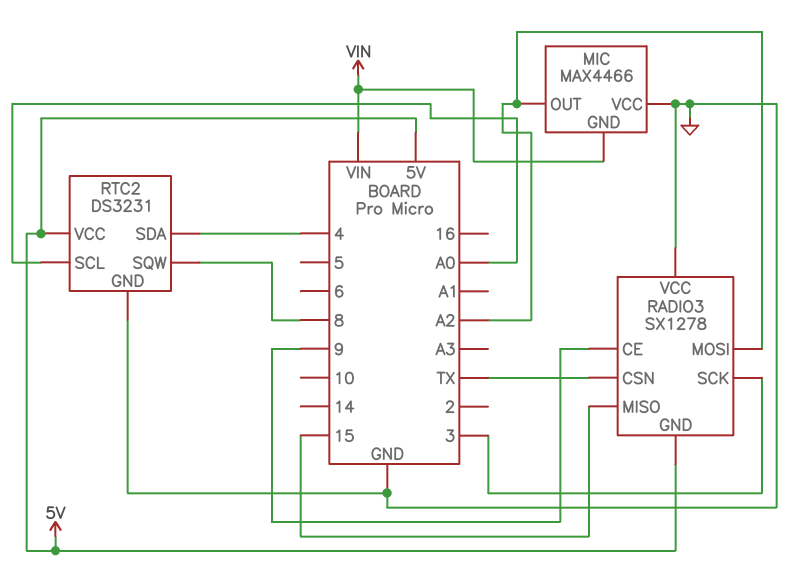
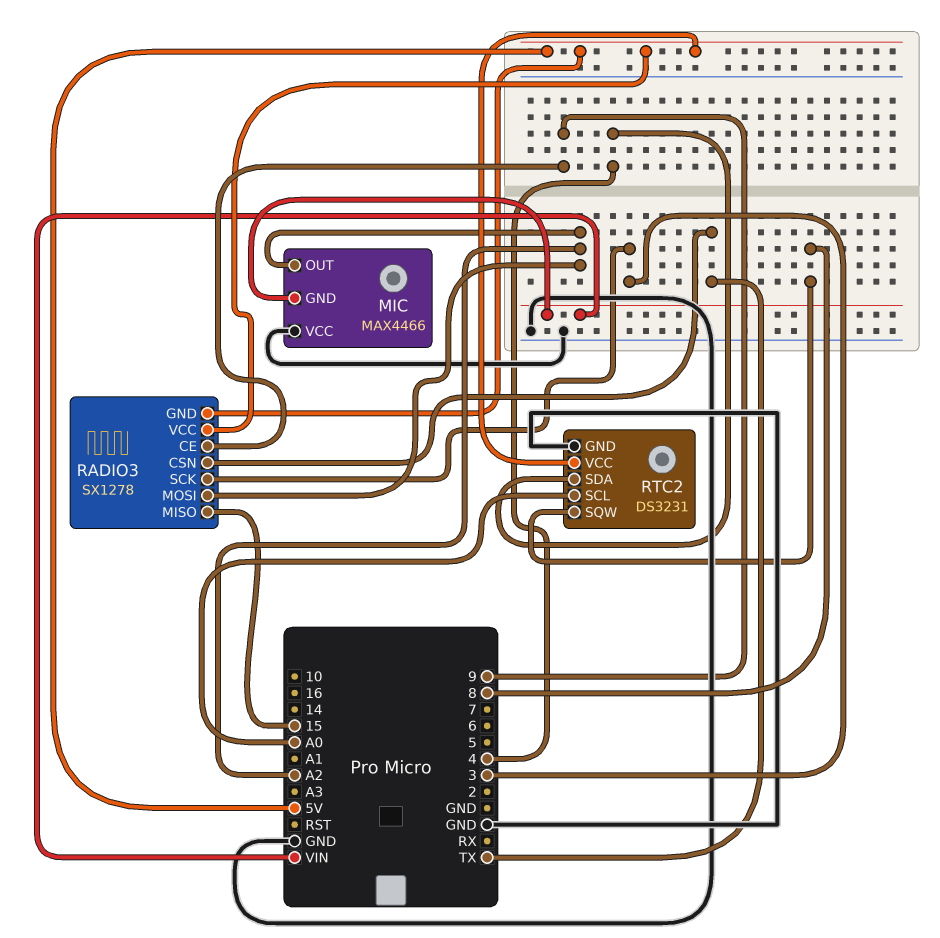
RADIO3 pin VCC: GND -> 5V

